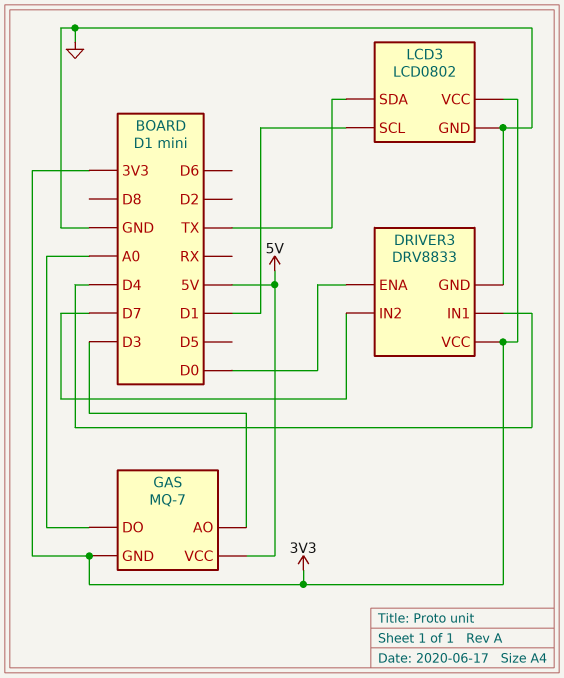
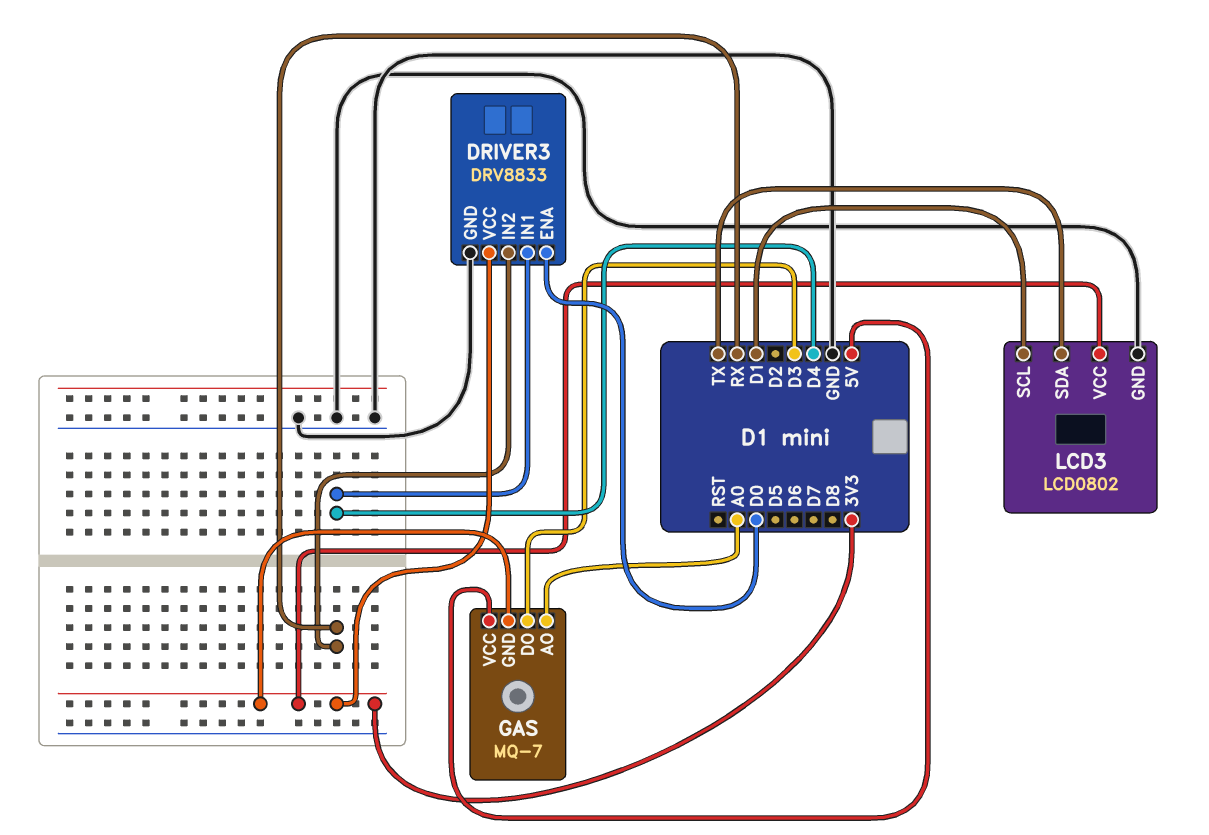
DRIVER3 pin IN2: D7 -> RX
GAS pin AO: D3 -> A0
GAS pin DO: A0 -> D3

